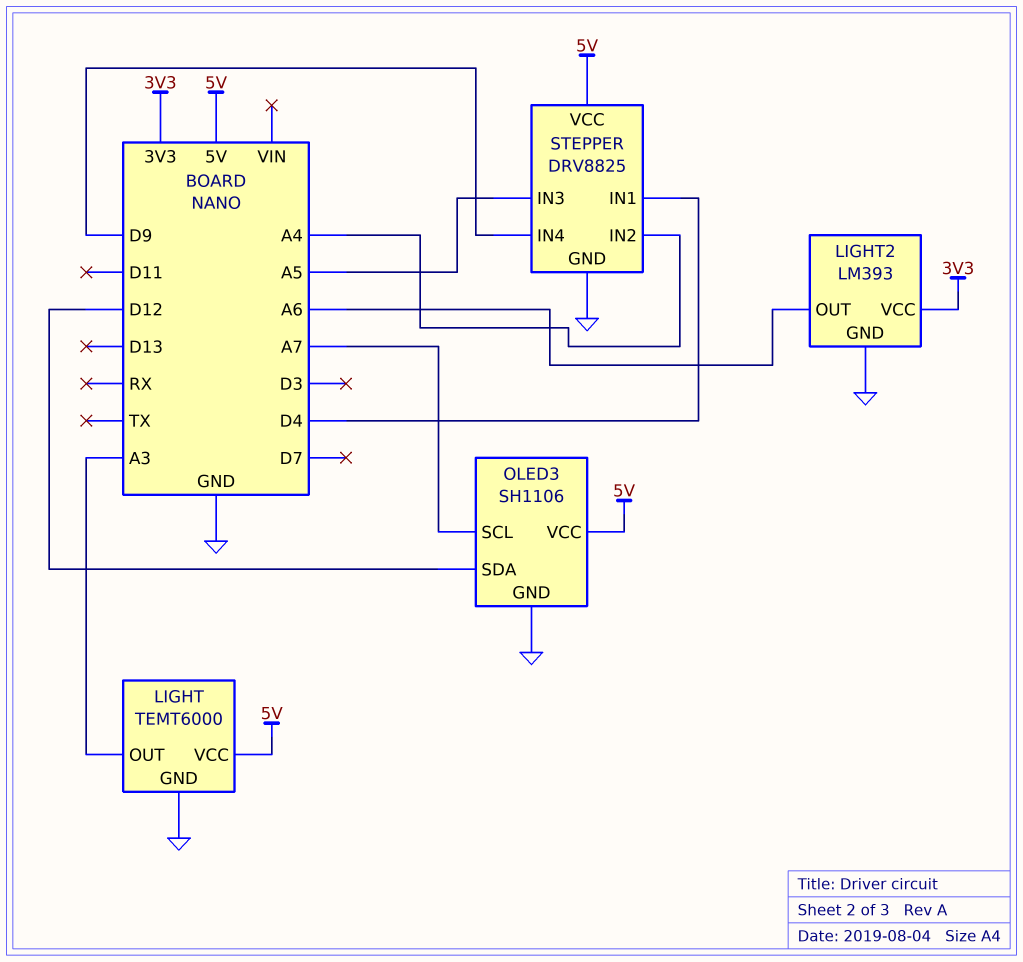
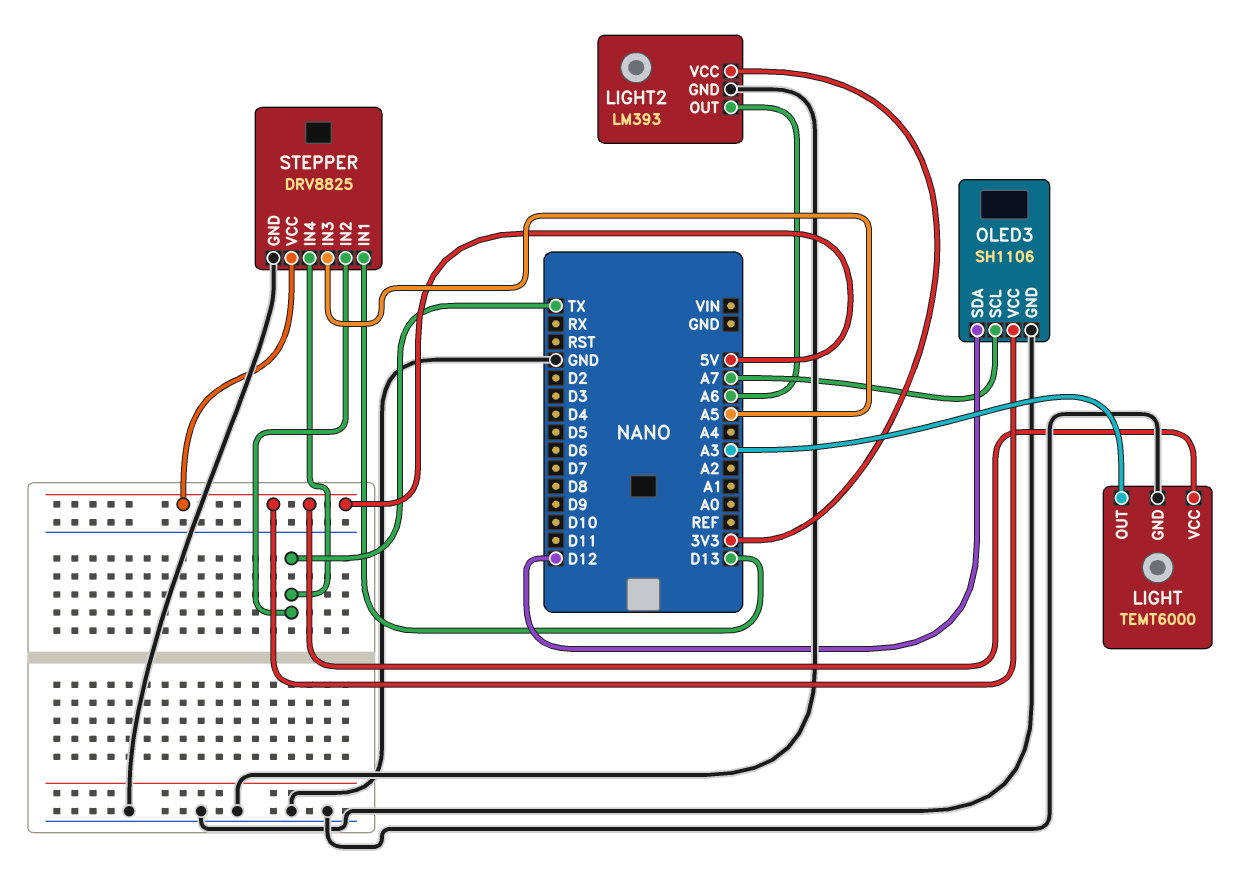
STEPPER pin IN1: D4 -> D13
STEPPER pin IN2: A4 -> TX
STEPPER pin IN4: D9 -> TX

